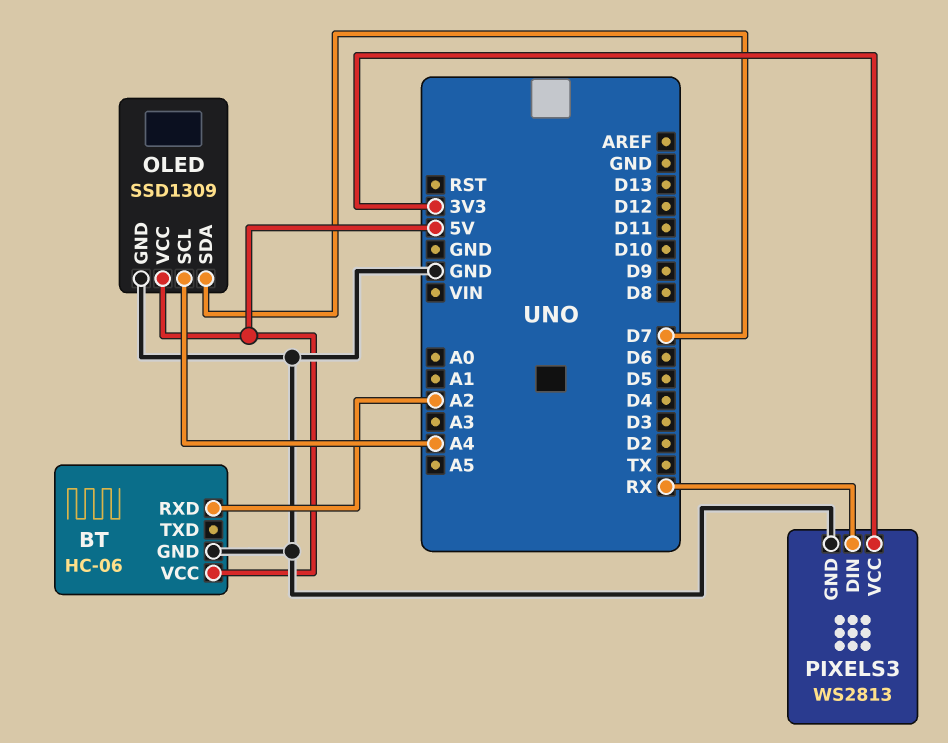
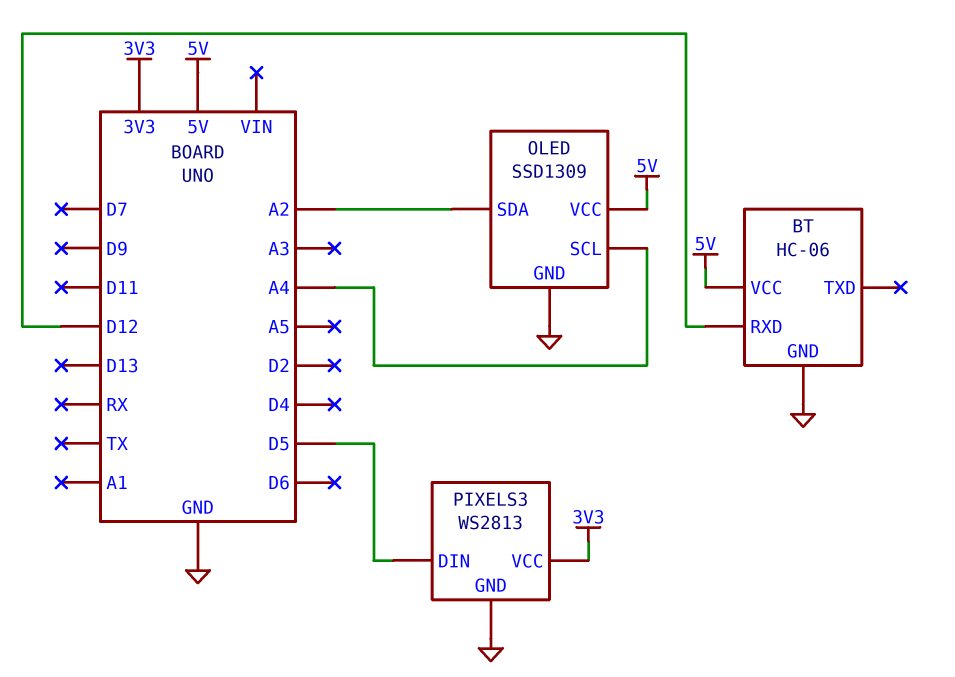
BT pin RXD: A2 -> D12
OLED pin SDA: D7 -> A2
PIXELS3 pin DIN: RX -> D5

